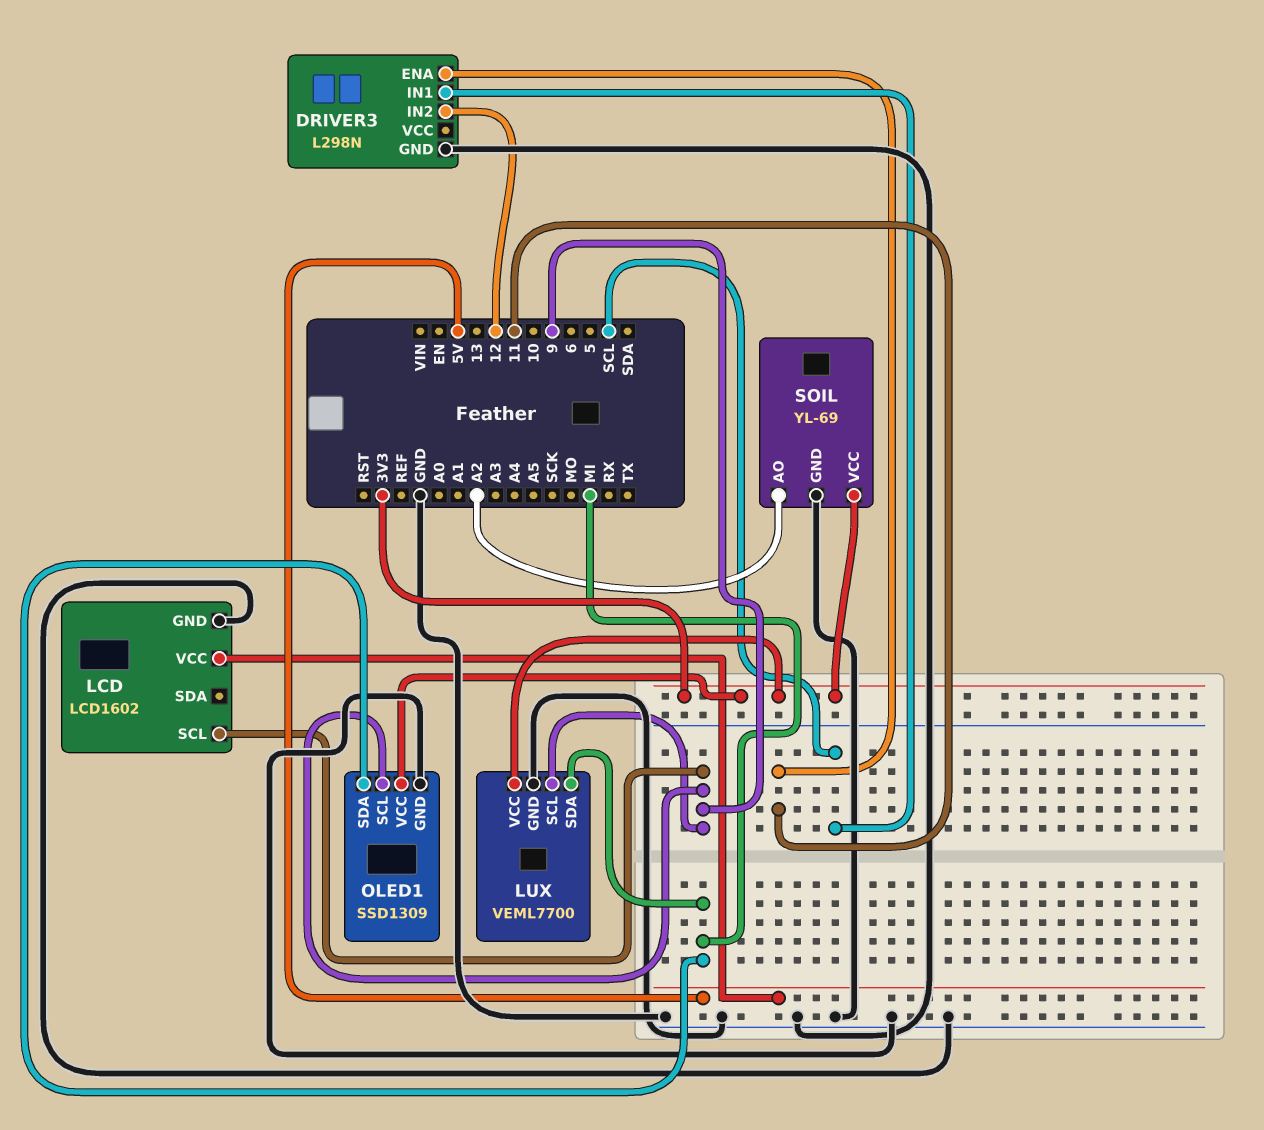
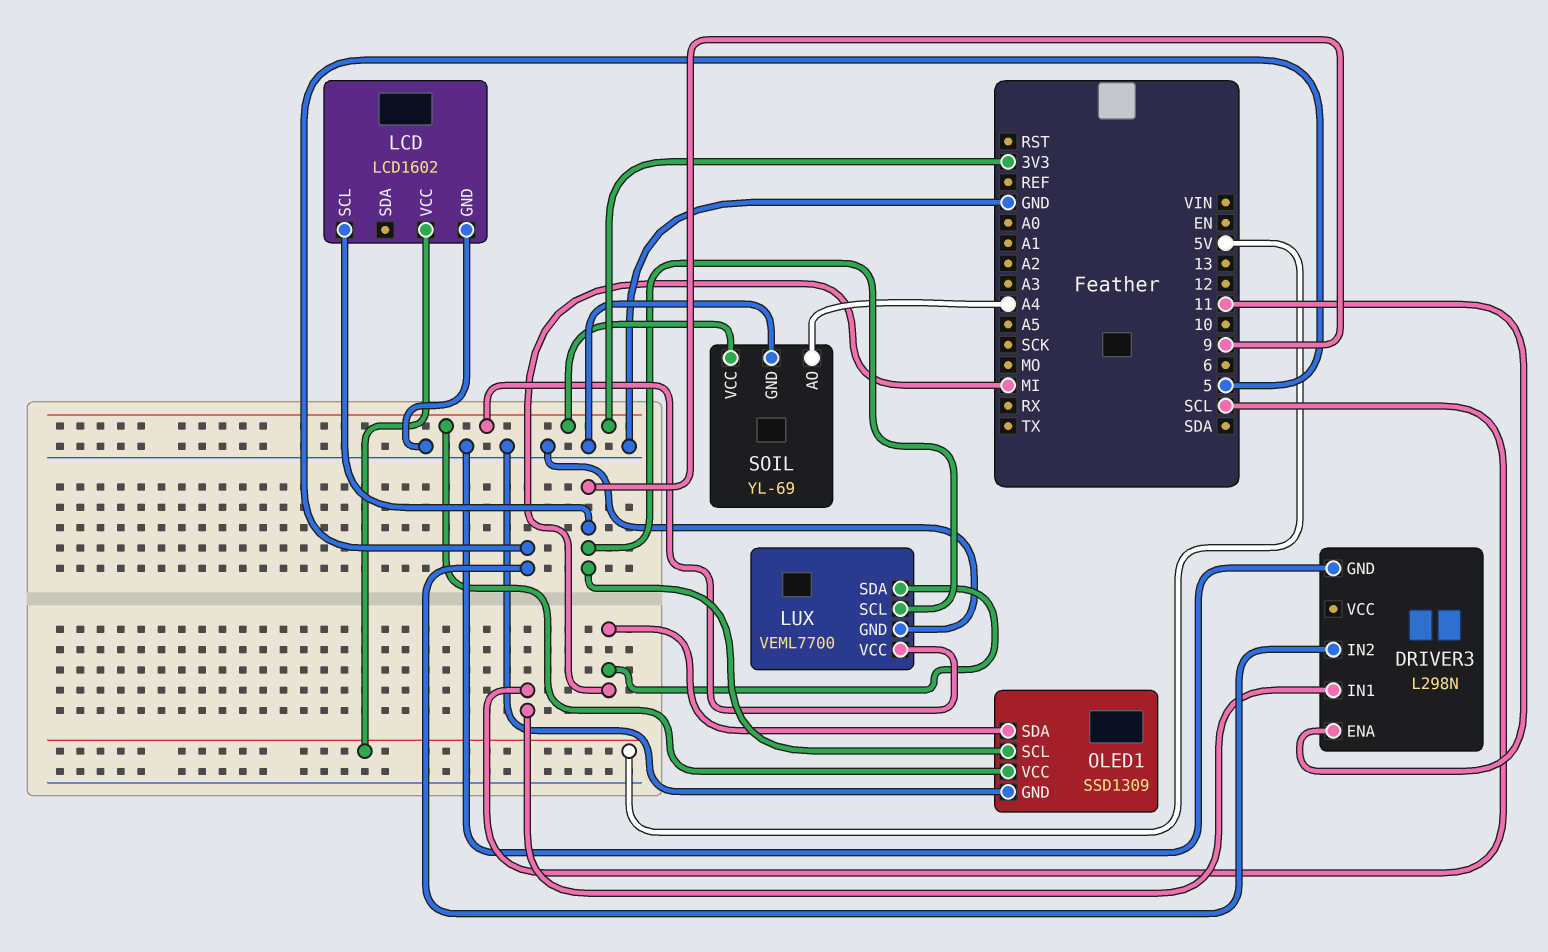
DRIVER3 pin IN2: 12 -> 5
SOIL pin AO: A2 -> A4

